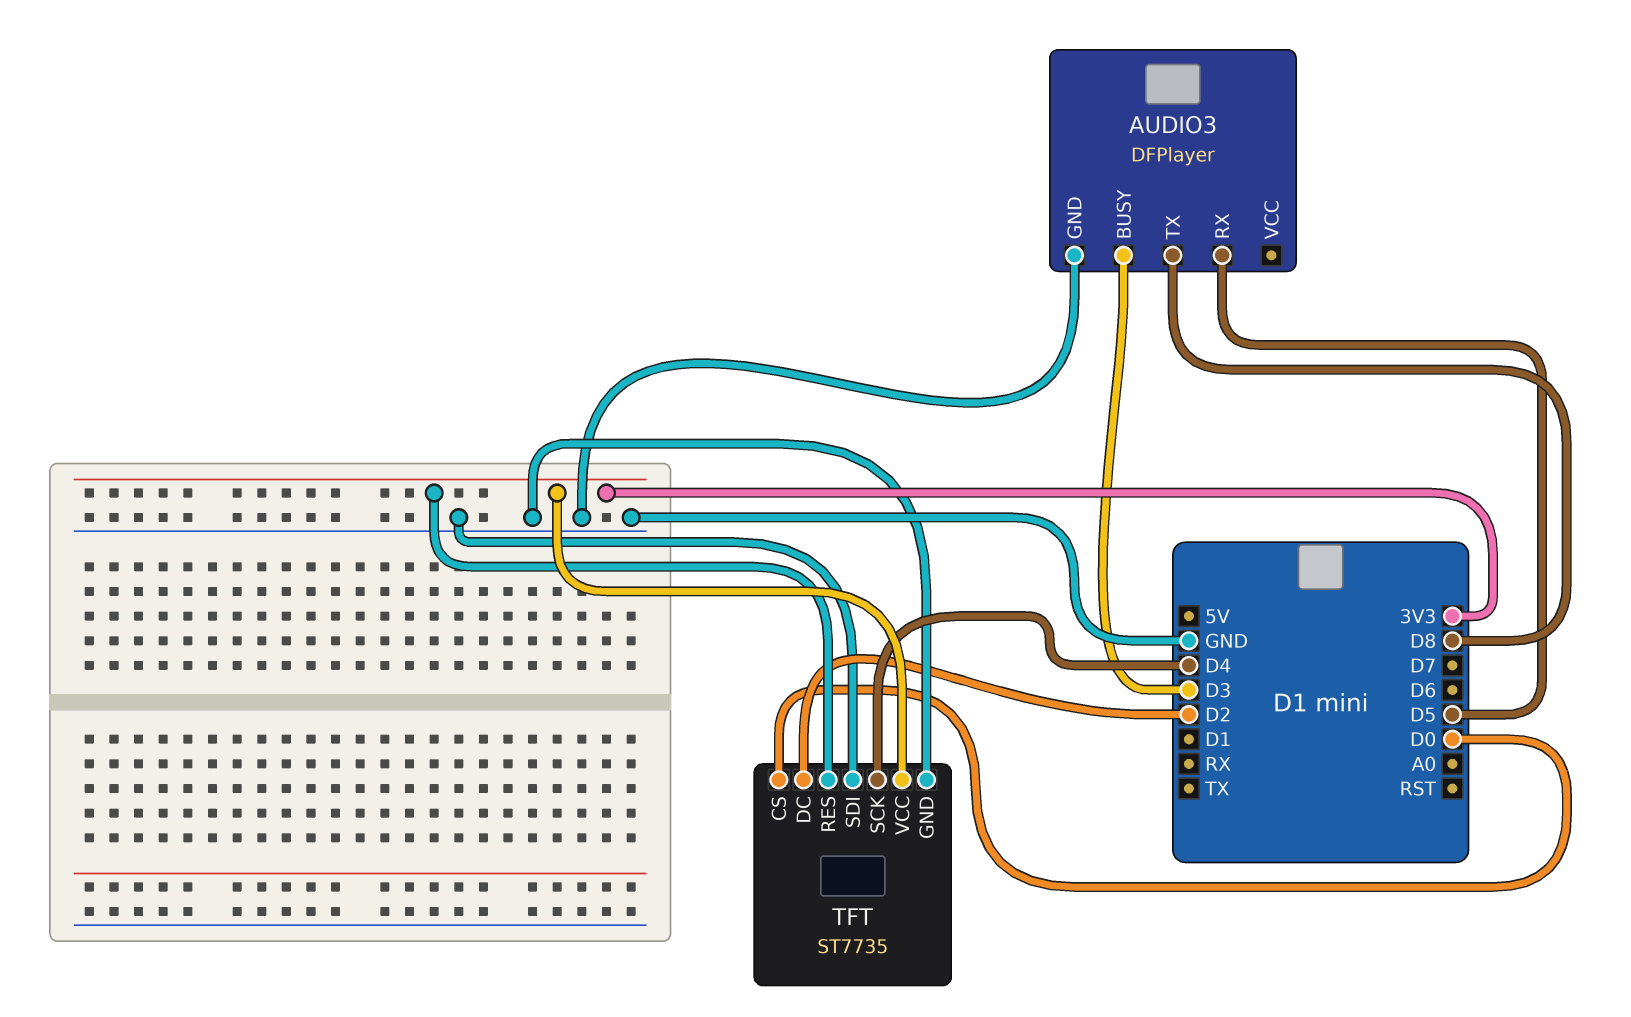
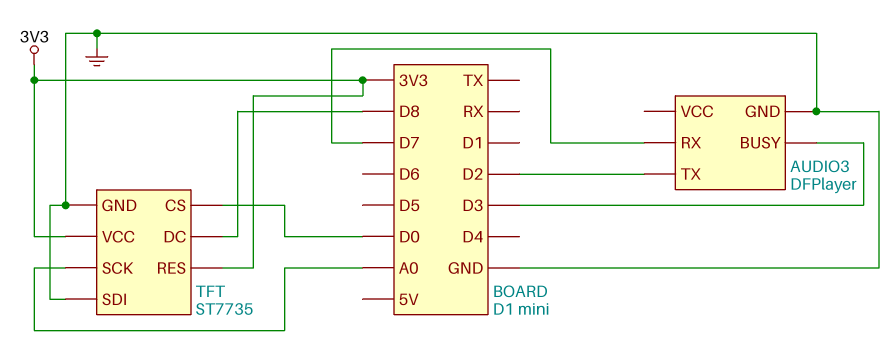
AUDIO3 pin RX: D5 -> D7
AUDIO3 pin TX: D8 -> D2
TFT pin DC: D2 -> D8
TFT pin SCK: D4 -> A0

